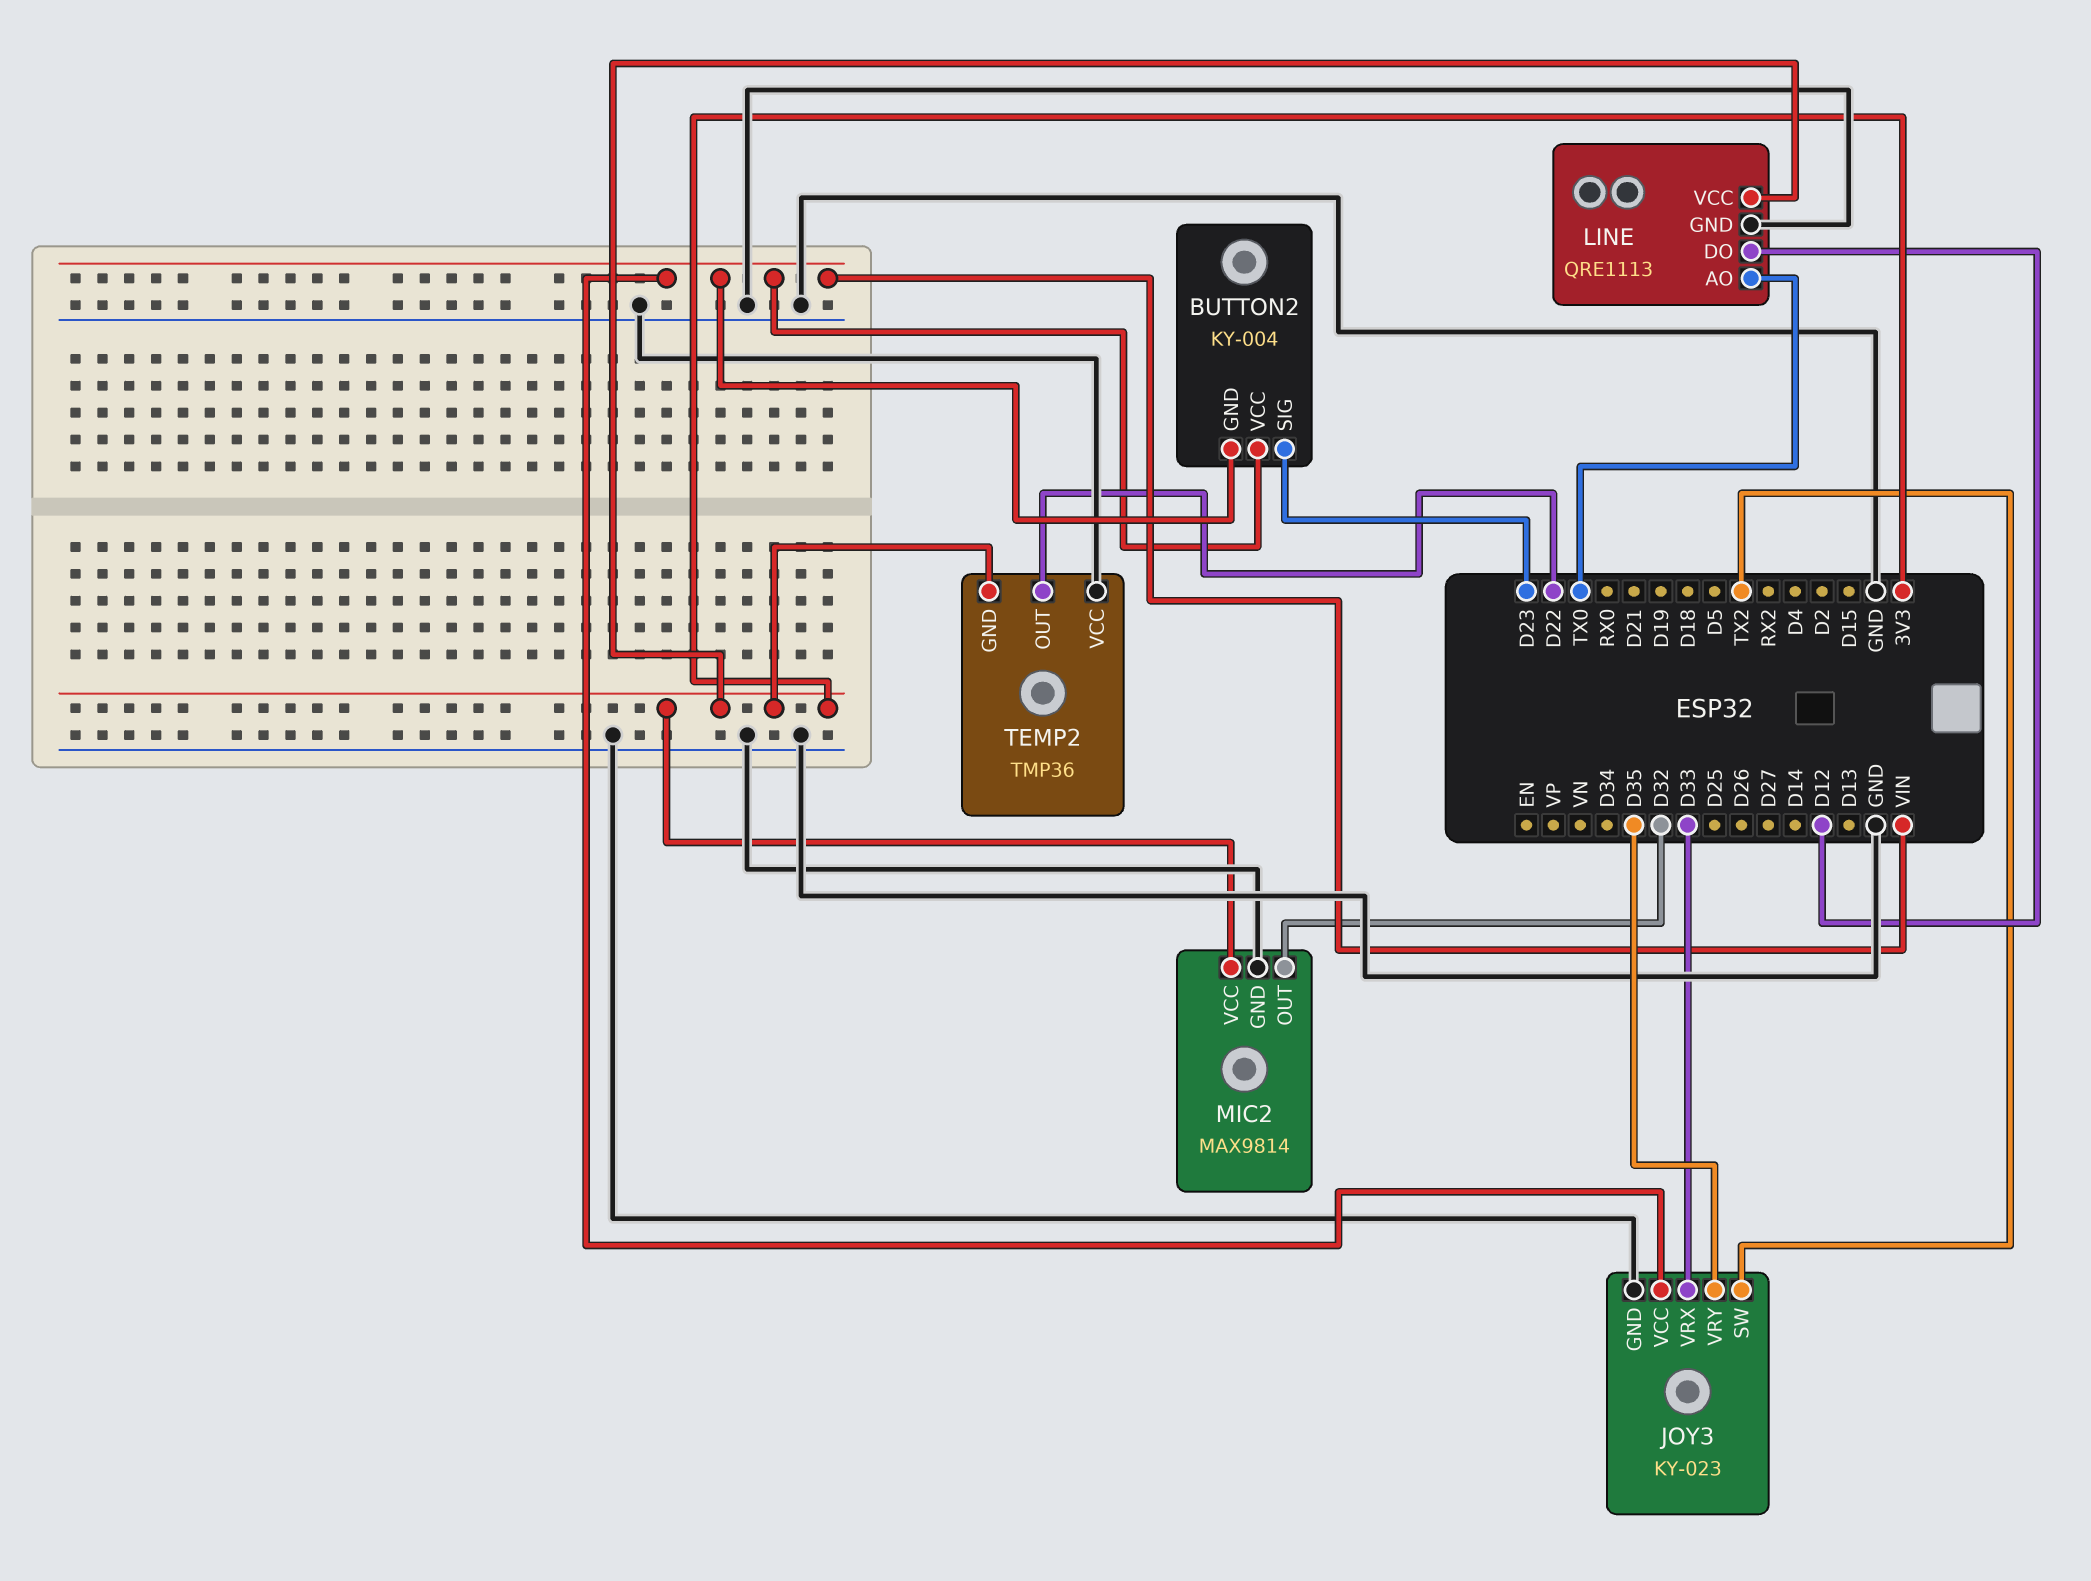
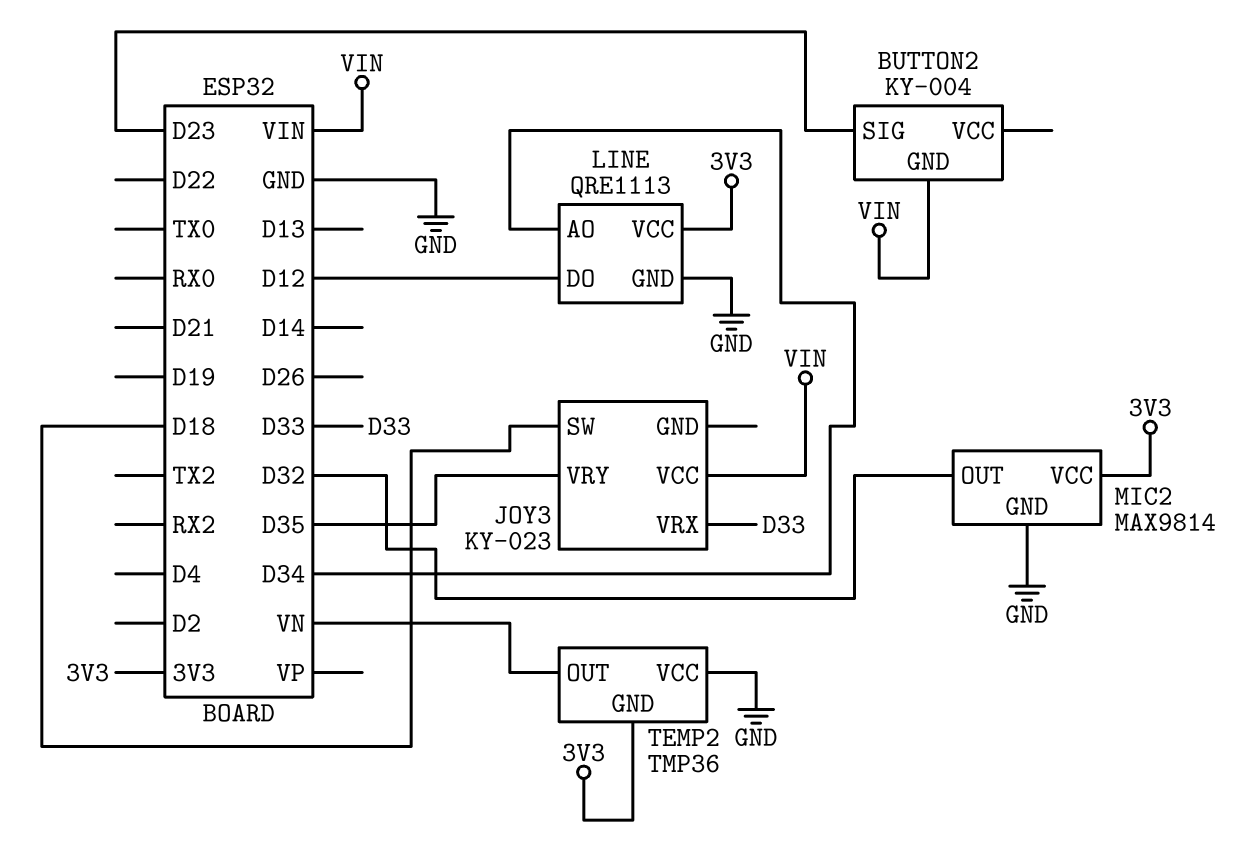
BUTTON2 pin VCC: VIN -> none
JOY3 pin GND: GND -> none
JOY3 pin SW: TX2 -> D18
LINE pin AO: TX0 -> D34
TEMP2 pin OUT: D22 -> VN

